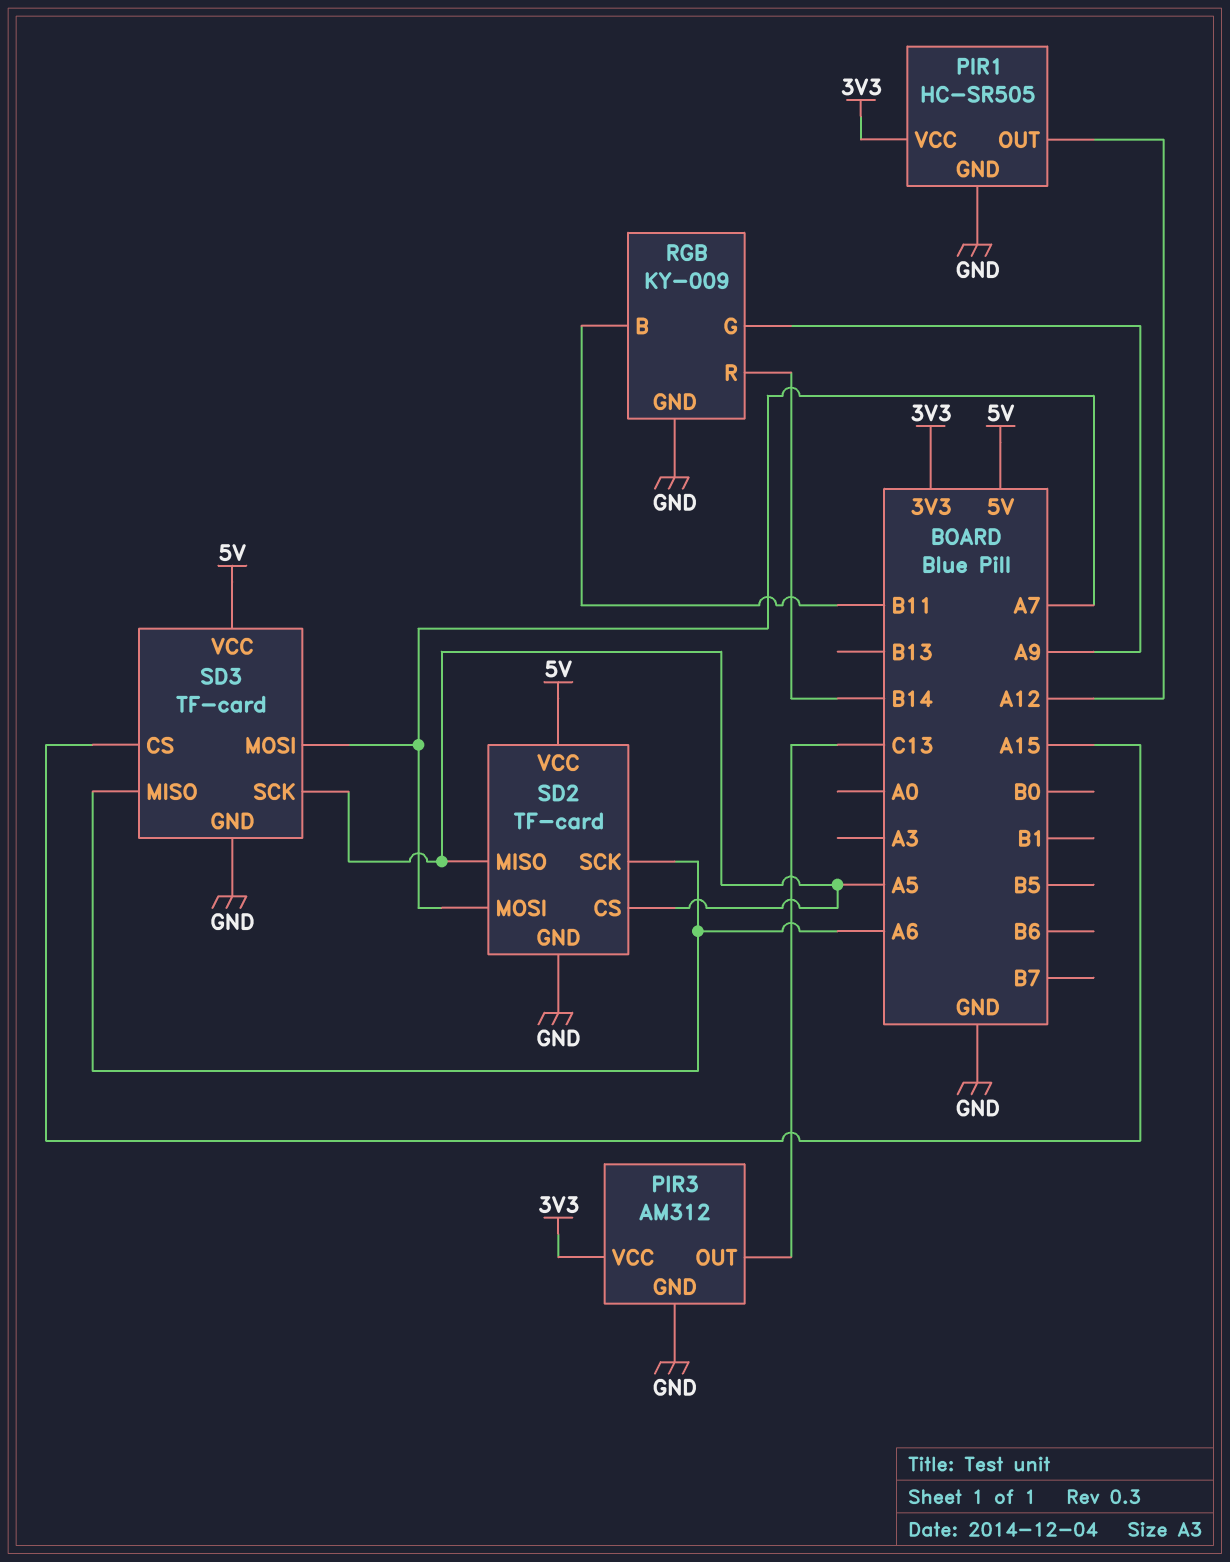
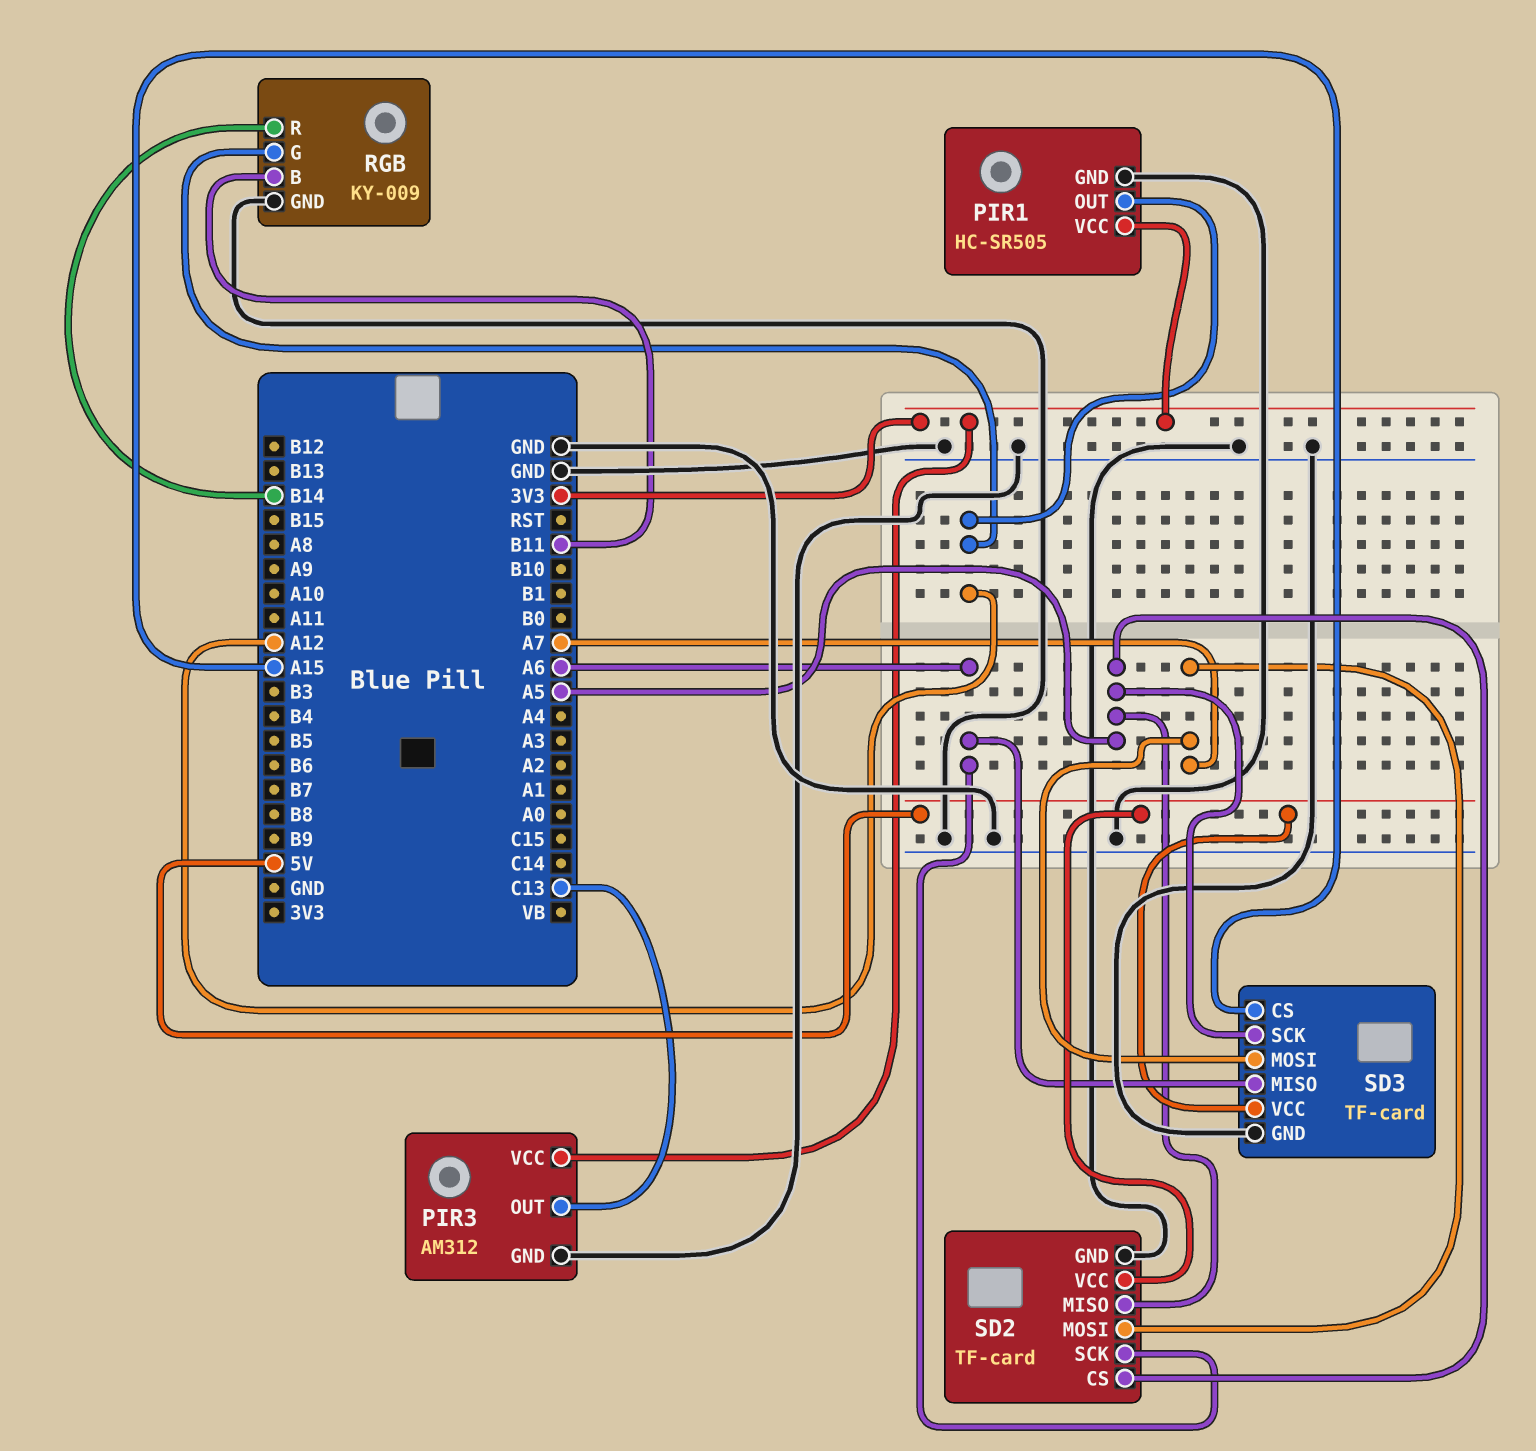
RGB pin G: A9 -> A12

